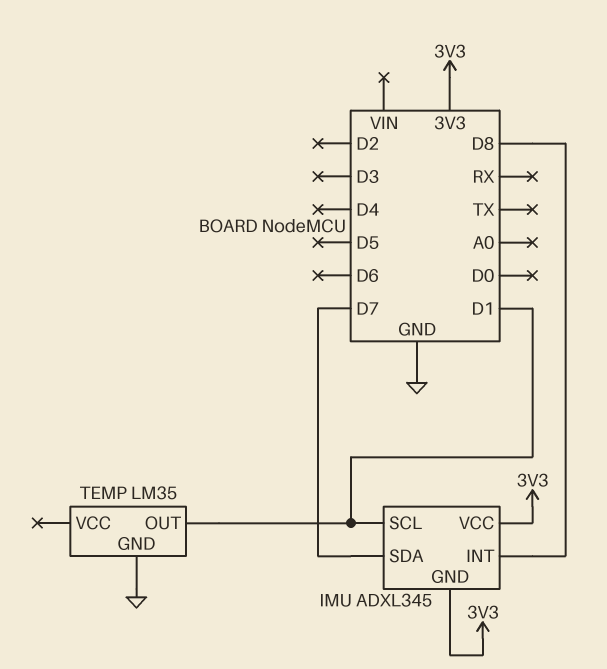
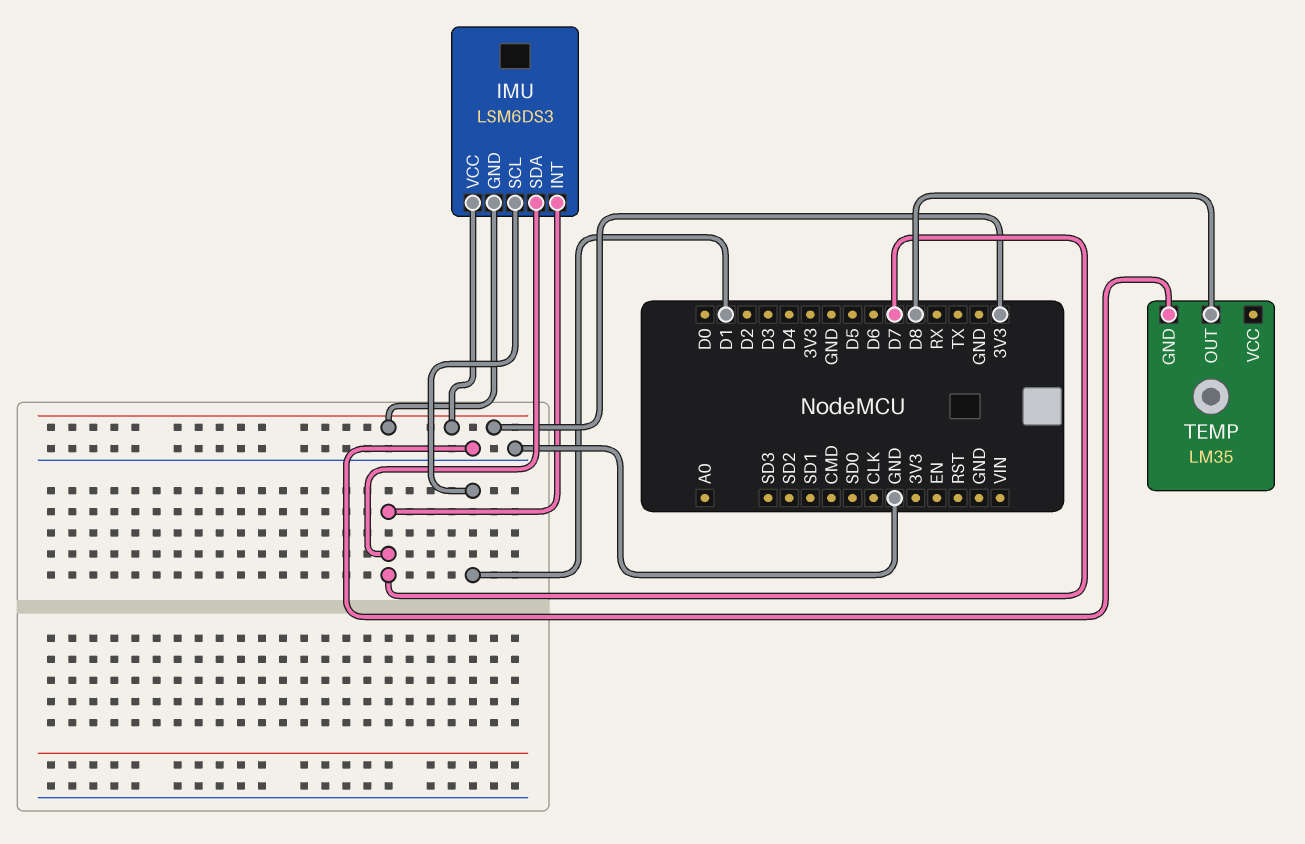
IMU: ADXL345 -> LSM6DS3
IMU pin INT: D8 -> D7
TEMP pin OUT: D1 -> D8

